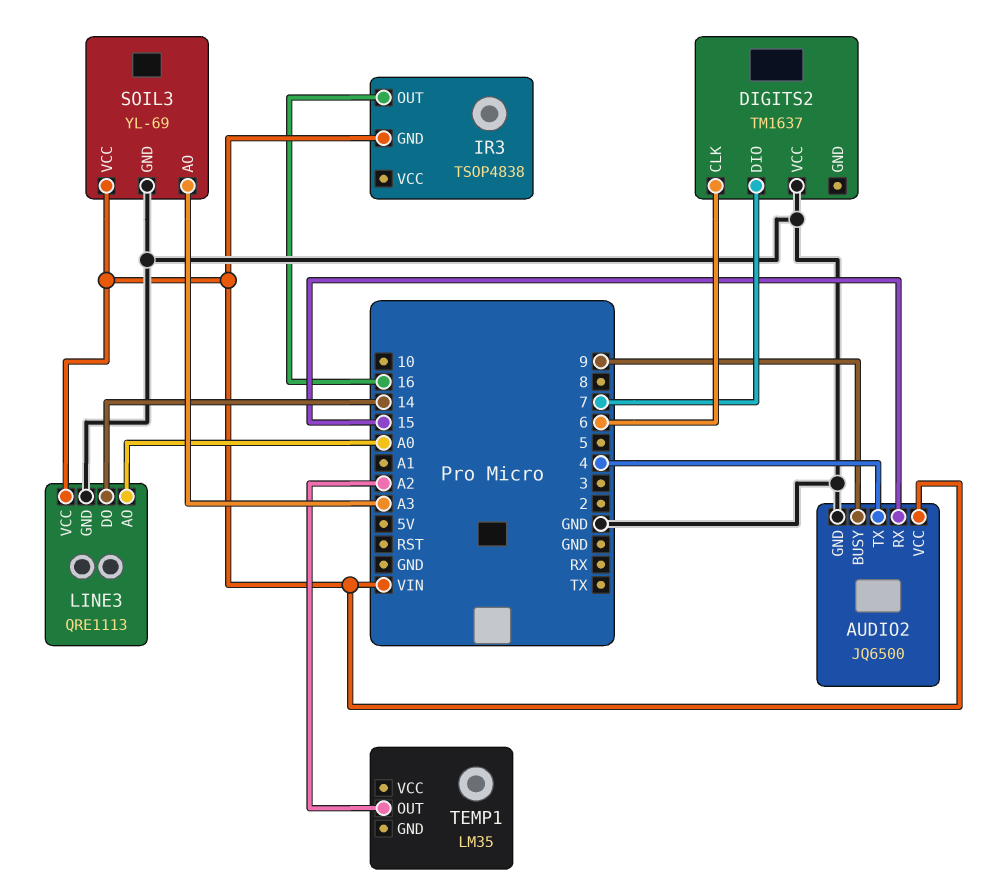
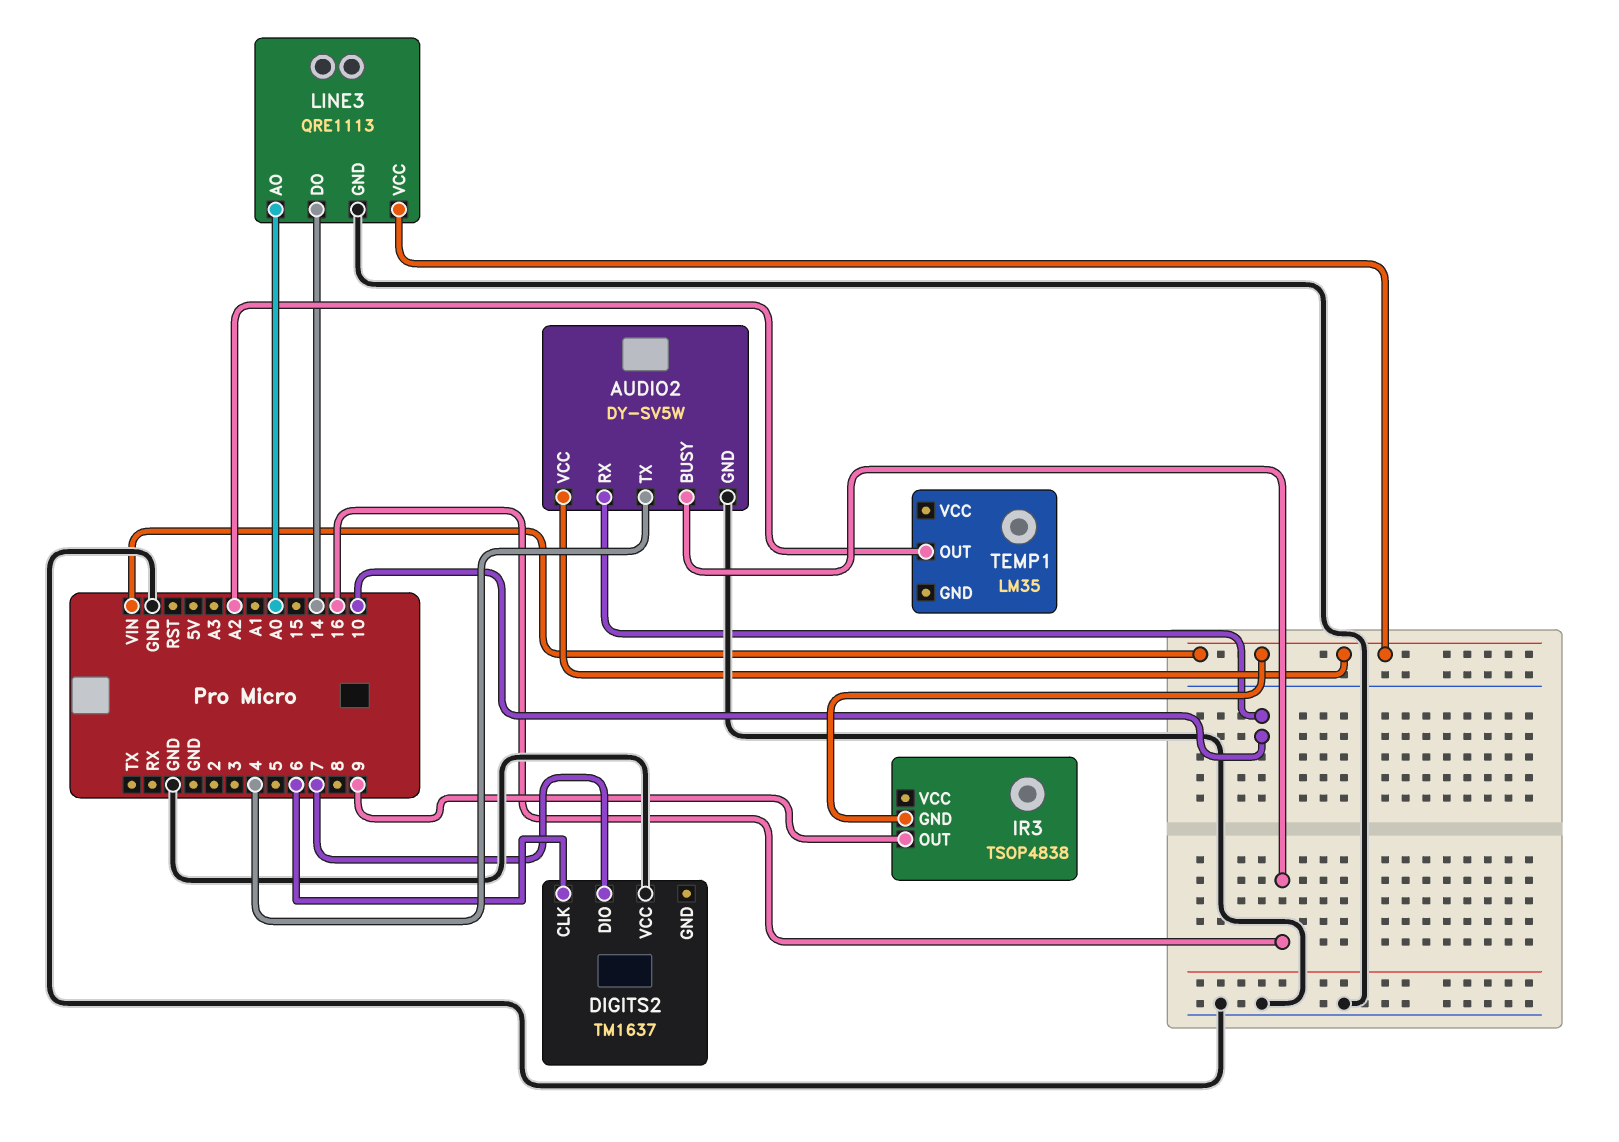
AUDIO2: JQ6500 -> DY-SV5W
AUDIO2 pin BUSY: 9 -> 16
AUDIO2 pin RX: 15 -> 10
IR3 pin OUT: 16 -> 9
SOIL3: YL-69 -> none
SOIL3 pin AO: A3 -> none
SOIL3 pin GND: GND -> none
SOIL3 pin VCC: VIN -> none

